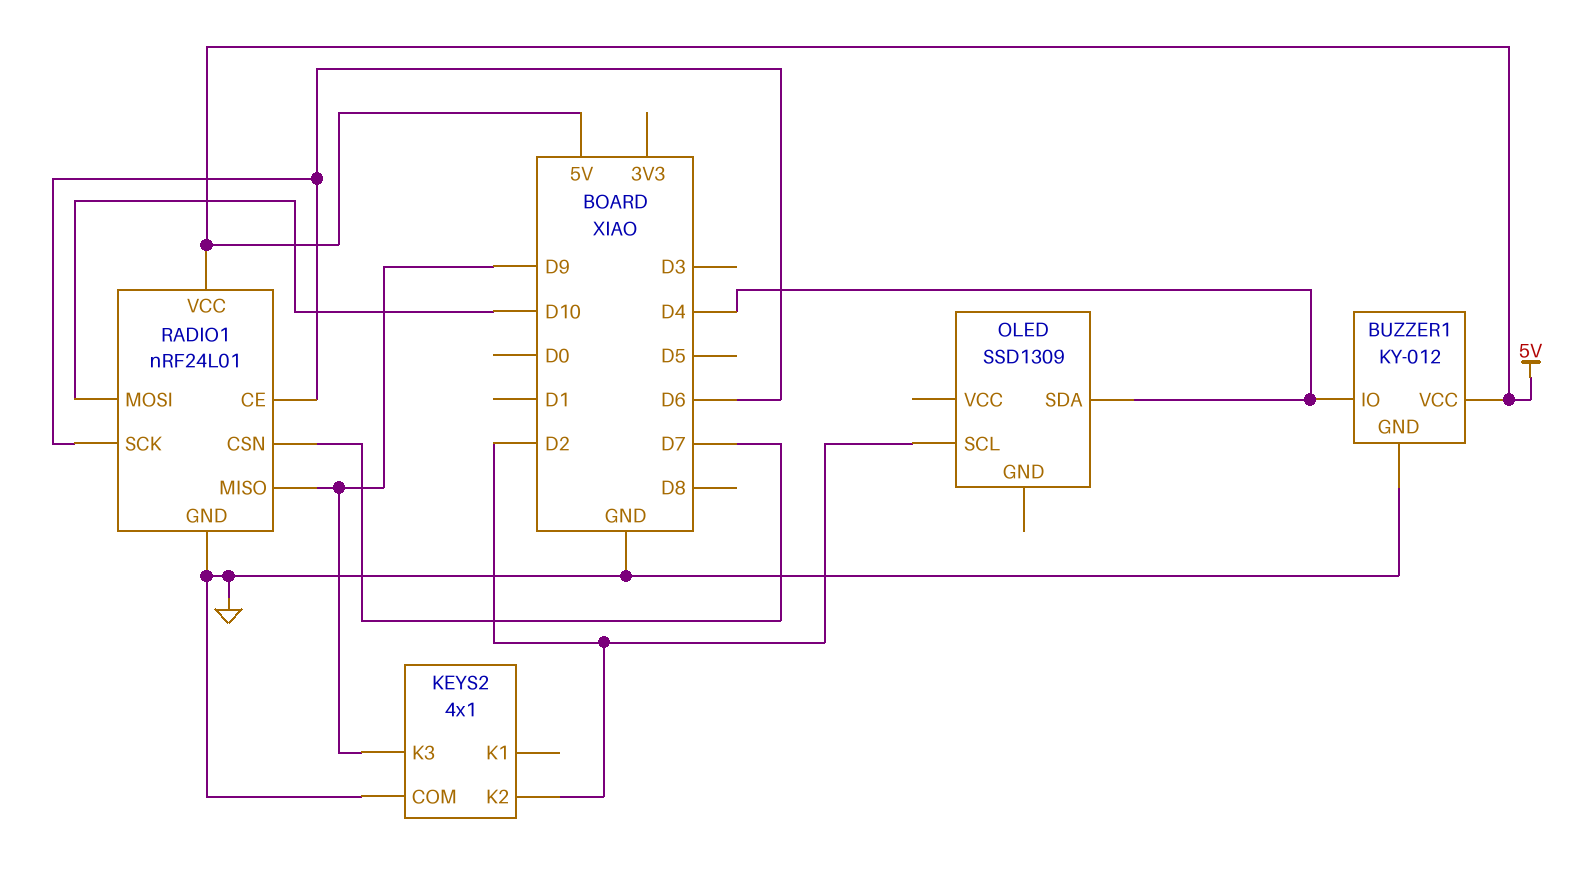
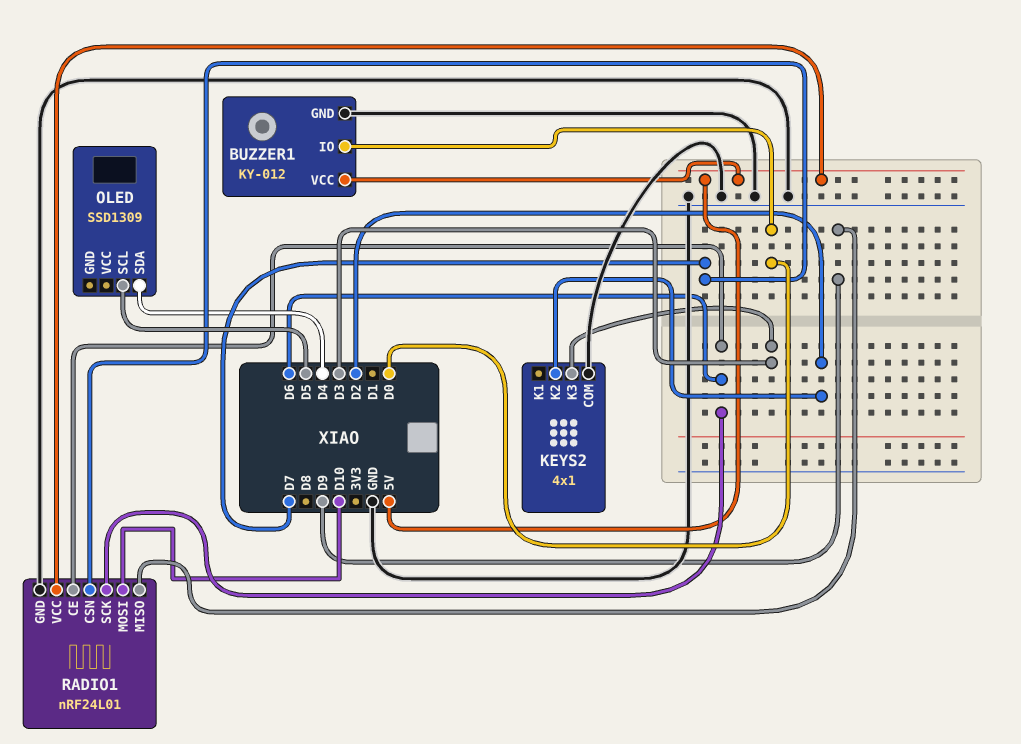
BUZZER1 pin IO: D4 -> D0
KEYS2 pin K3: D9 -> D3
OLED pin SCL: D2 -> D5

